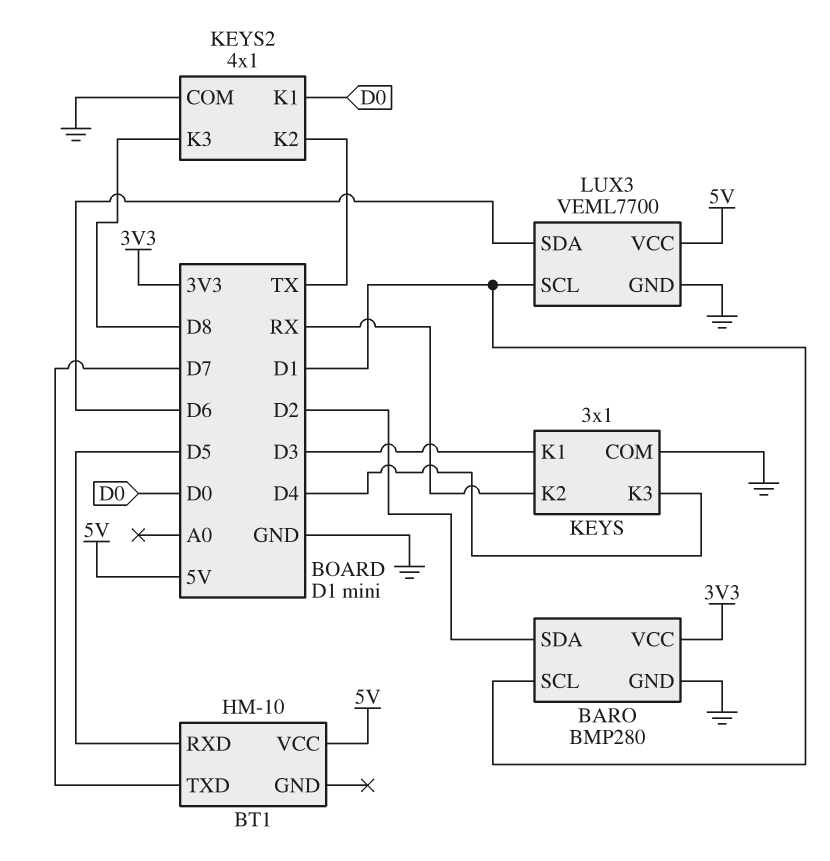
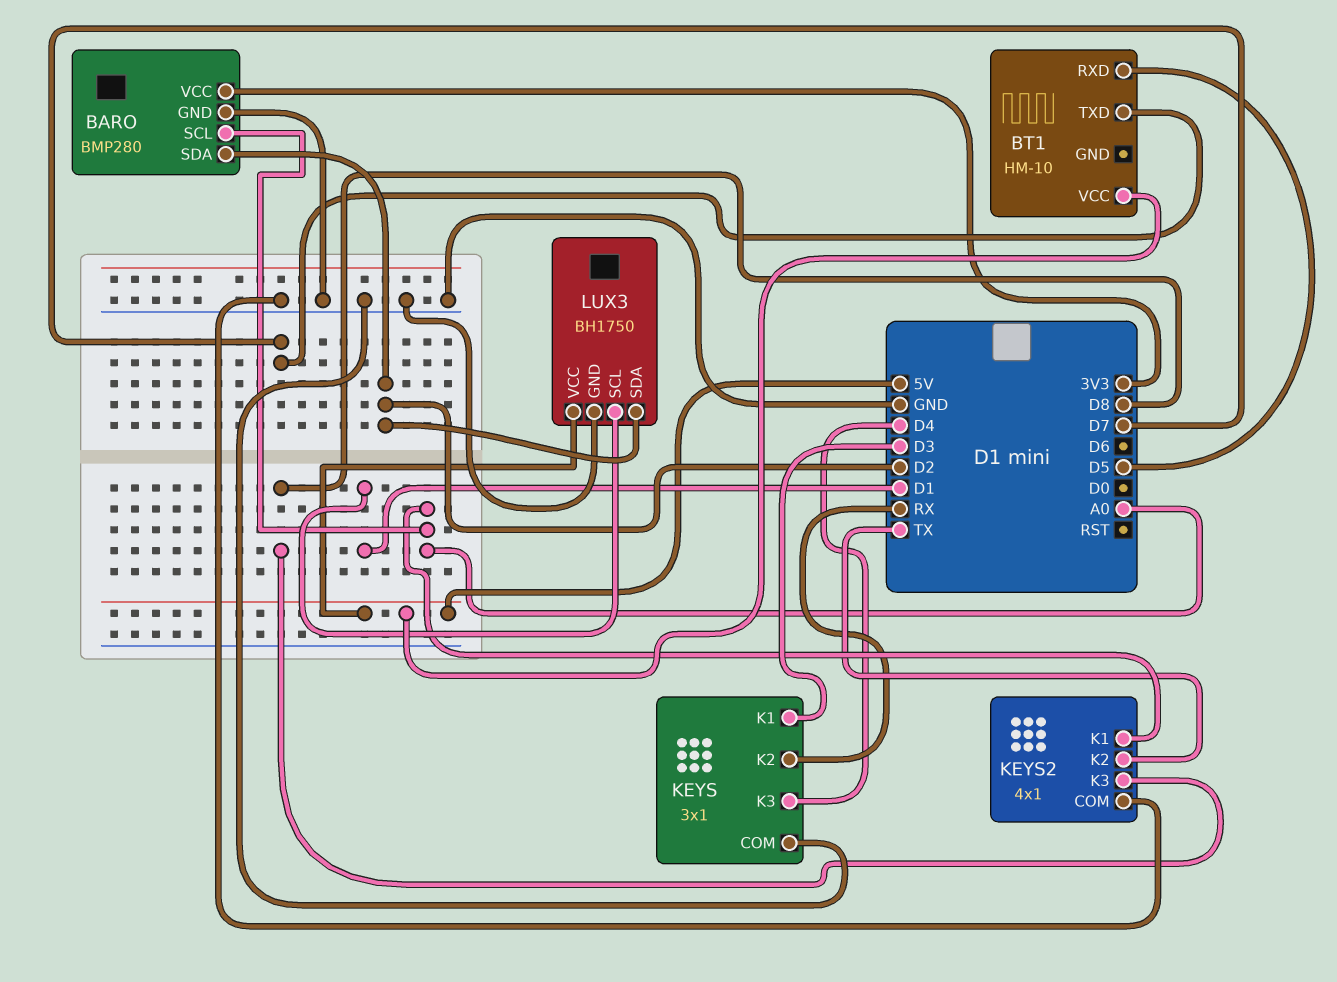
BARO pin SCL: D1 -> A0
KEYS2 pin K1: D0 -> A0
LUX3: VEML7700 -> BH1750
LUX3 pin SDA: D6 -> D2

